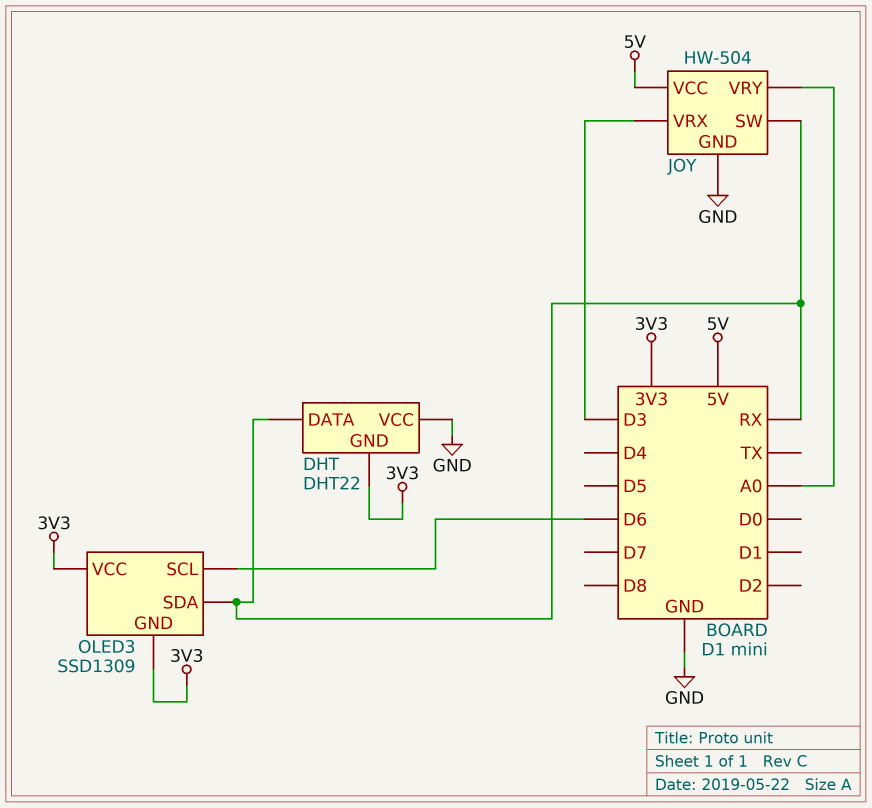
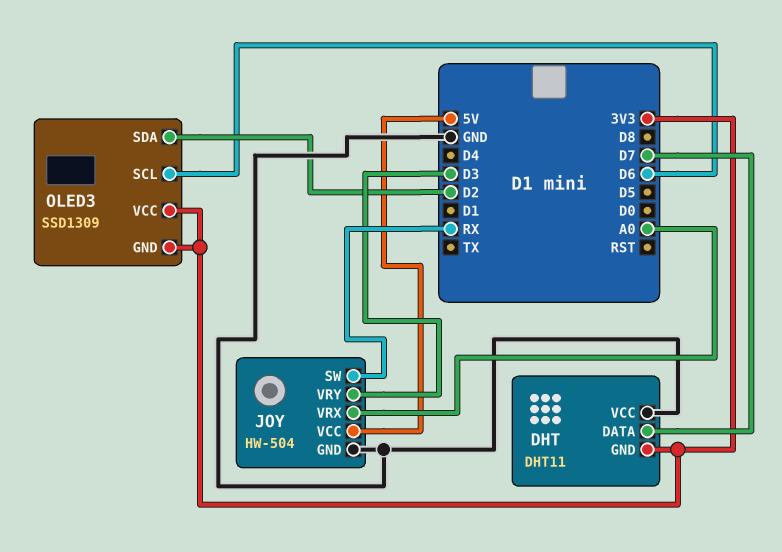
DHT: DHT22 -> DHT11
DHT pin DATA: RX -> D7
JOY pin VRX: D3 -> A0
JOY pin VRY: A0 -> D3
OLED3 pin SDA: RX -> D2

